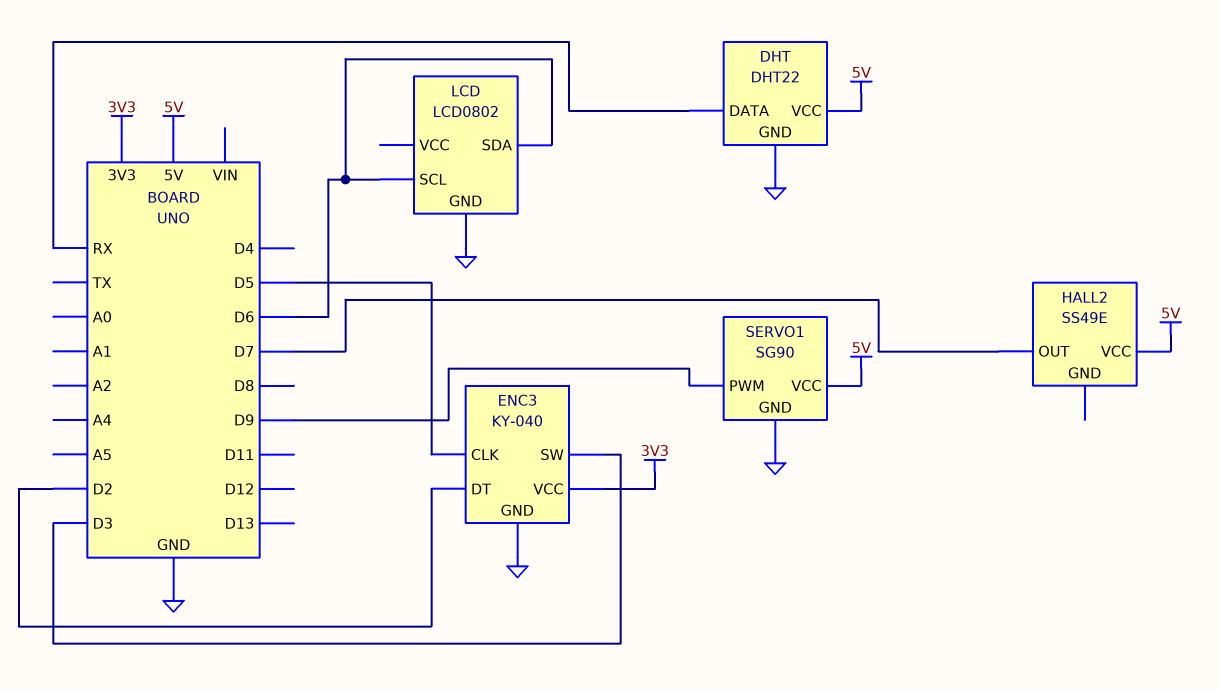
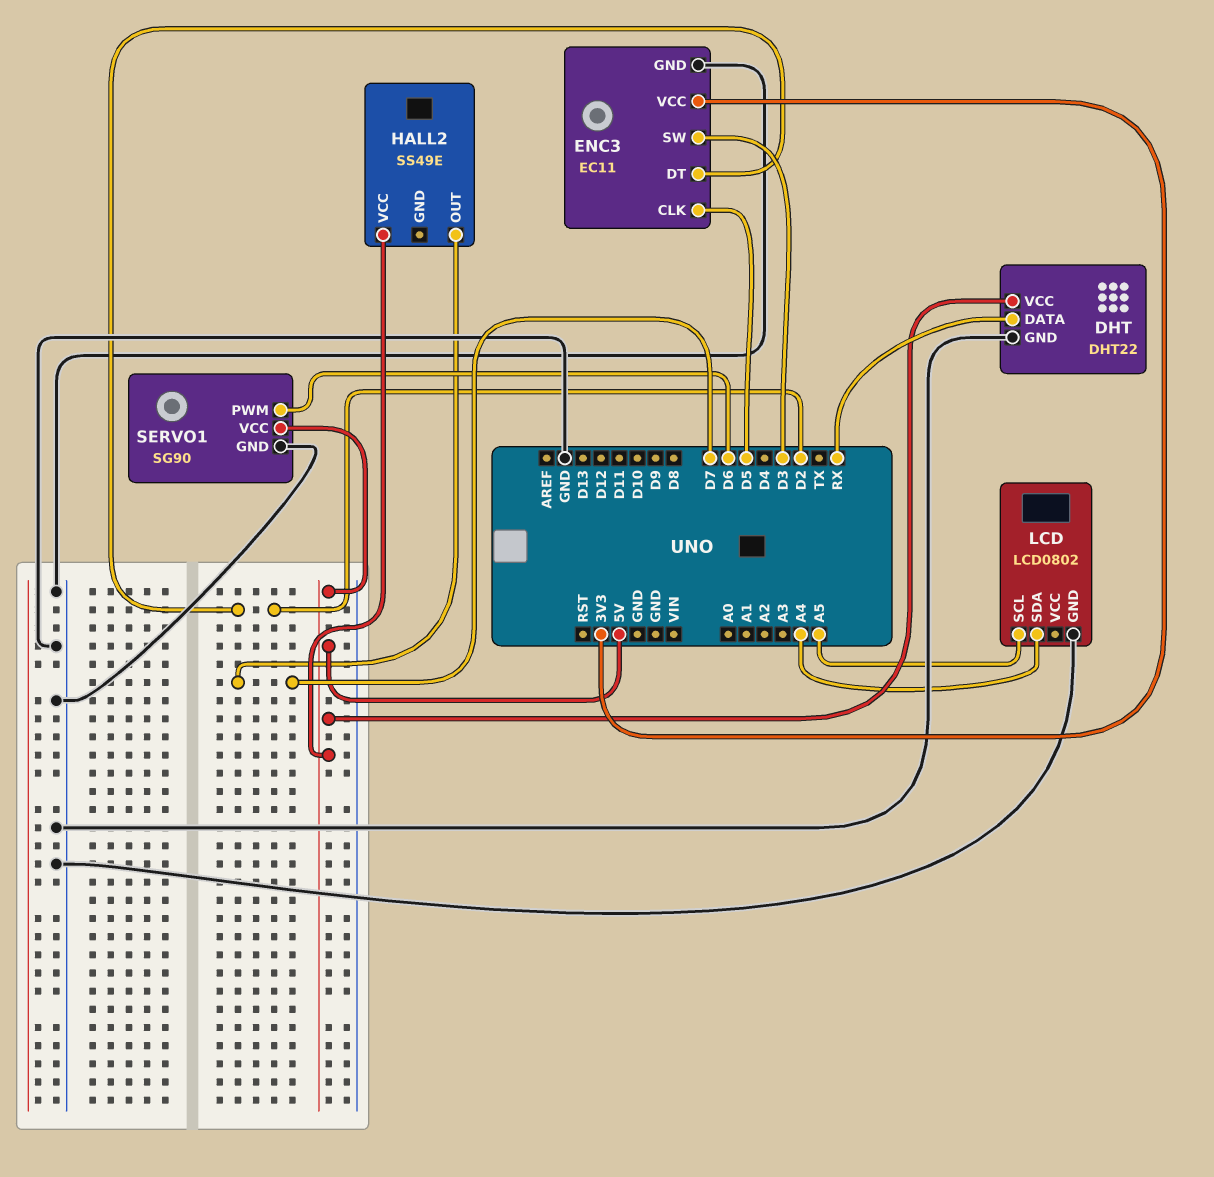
ENC3: KY-040 -> EC11
LCD pin SCL: D6 -> A5
LCD pin SDA: D6 -> A4
SERVO1 pin PWM: D9 -> D6

